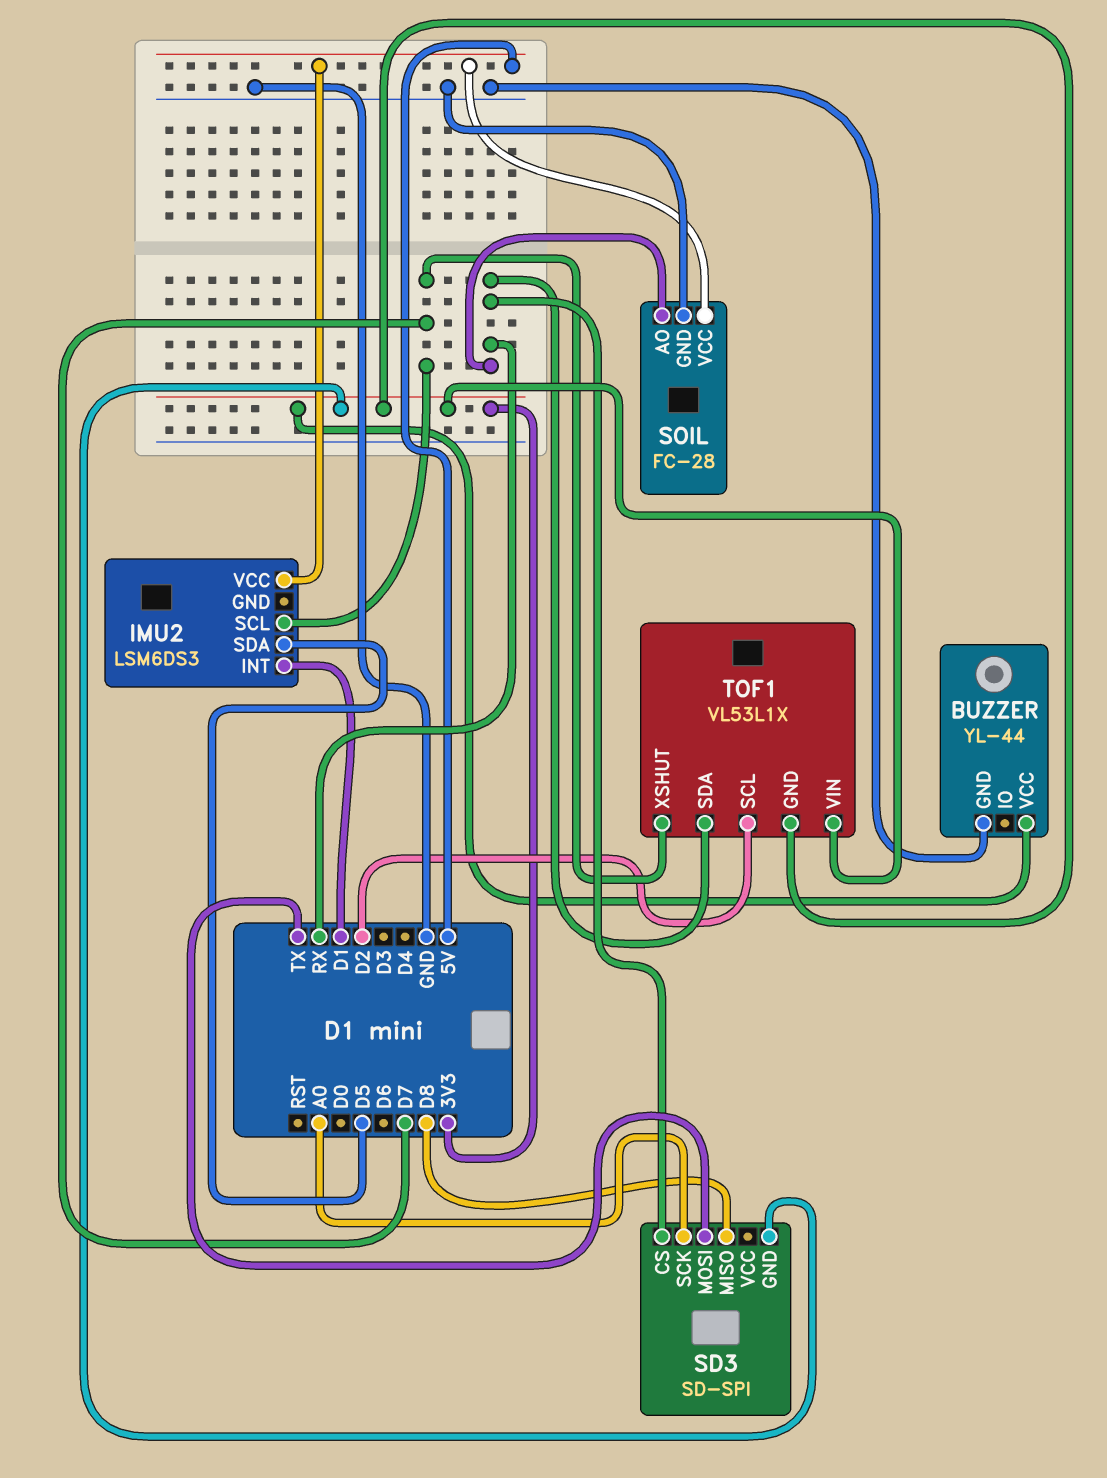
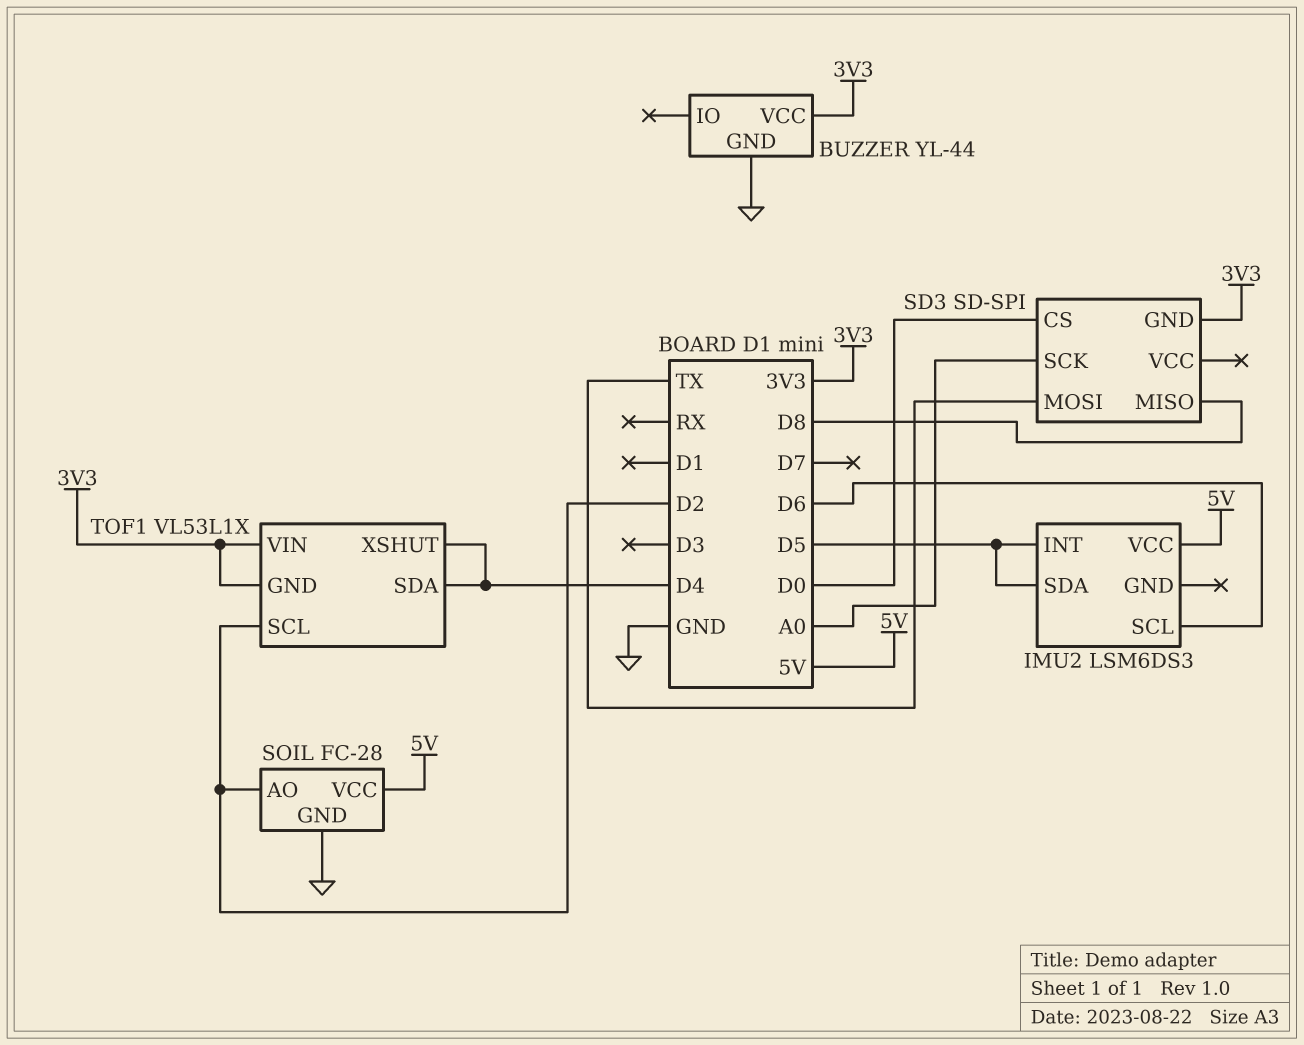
IMU2 pin INT: D1 -> D5
IMU2 pin SCL: D7 -> D6
SD3 pin CS: RX -> D0
SOIL pin AO: RX -> D2
TOF1 pin SDA: RX -> D4
TOF1 pin XSHUT: D7 -> D4

